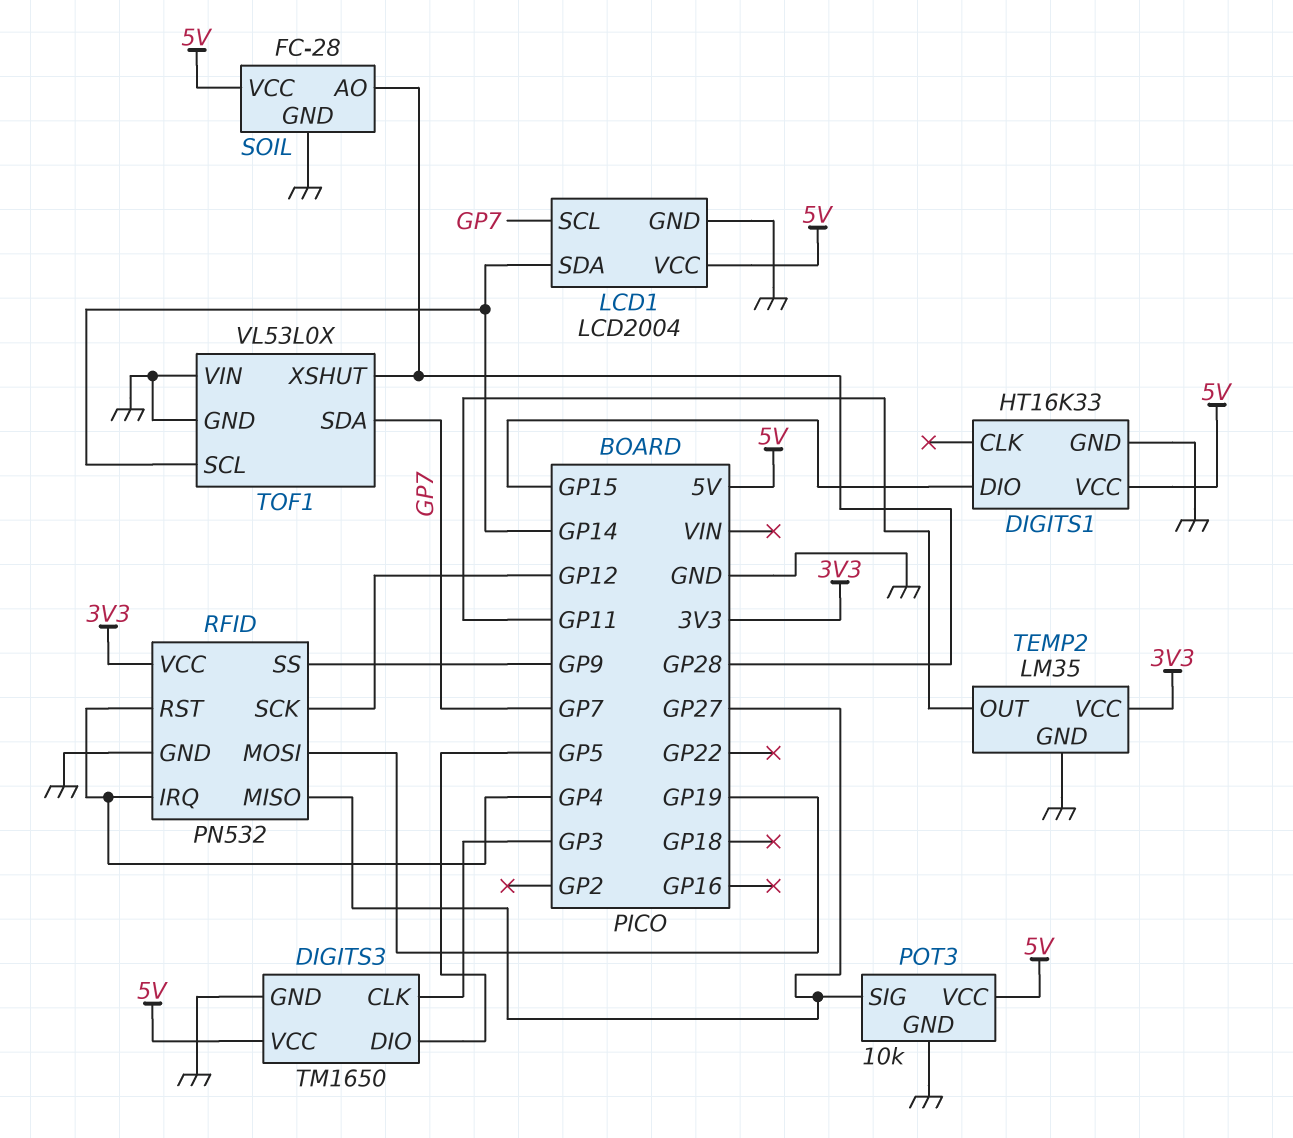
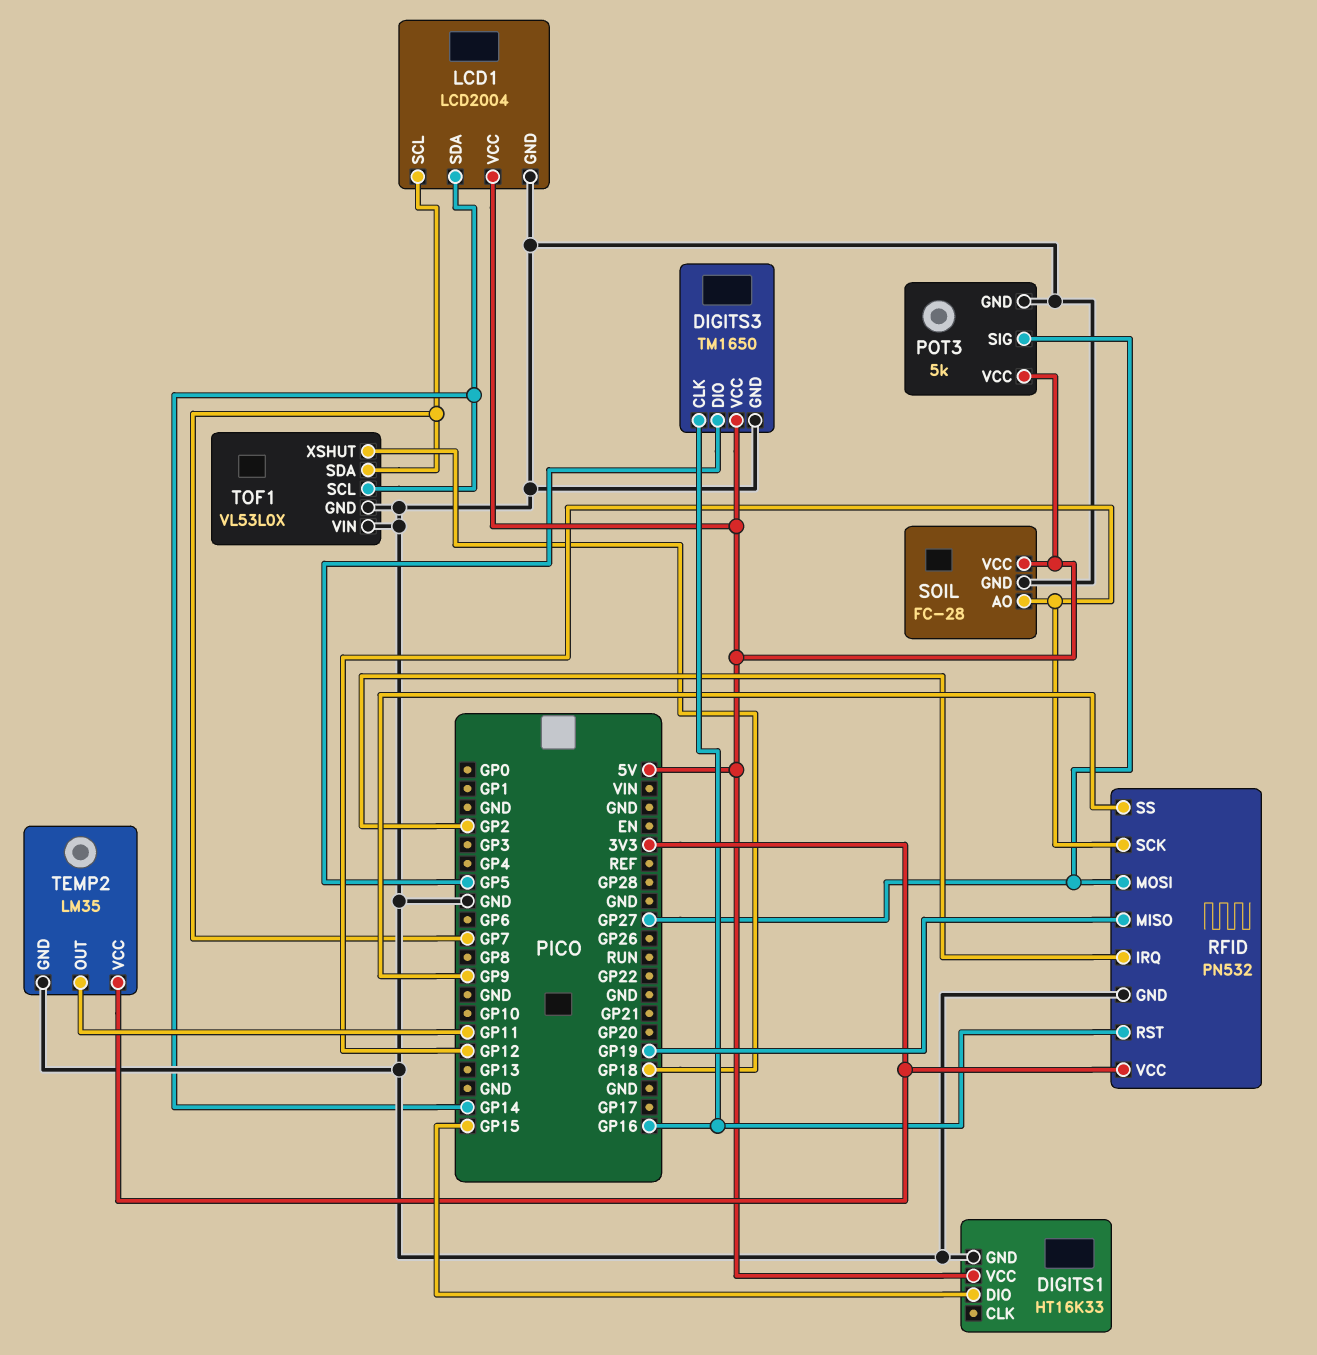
DIGITS3 pin CLK: GP3 -> GP16
POT3: 10k -> 5k
RFID pin IRQ: GP4 -> GP2
RFID pin MISO: GP27 -> GP19
RFID pin MOSI: GP19 -> GP27
RFID pin RST: GP4 -> GP16
SOIL pin AO: GP28 -> GP12
TOF1 pin XSHUT: GP28 -> GP18

